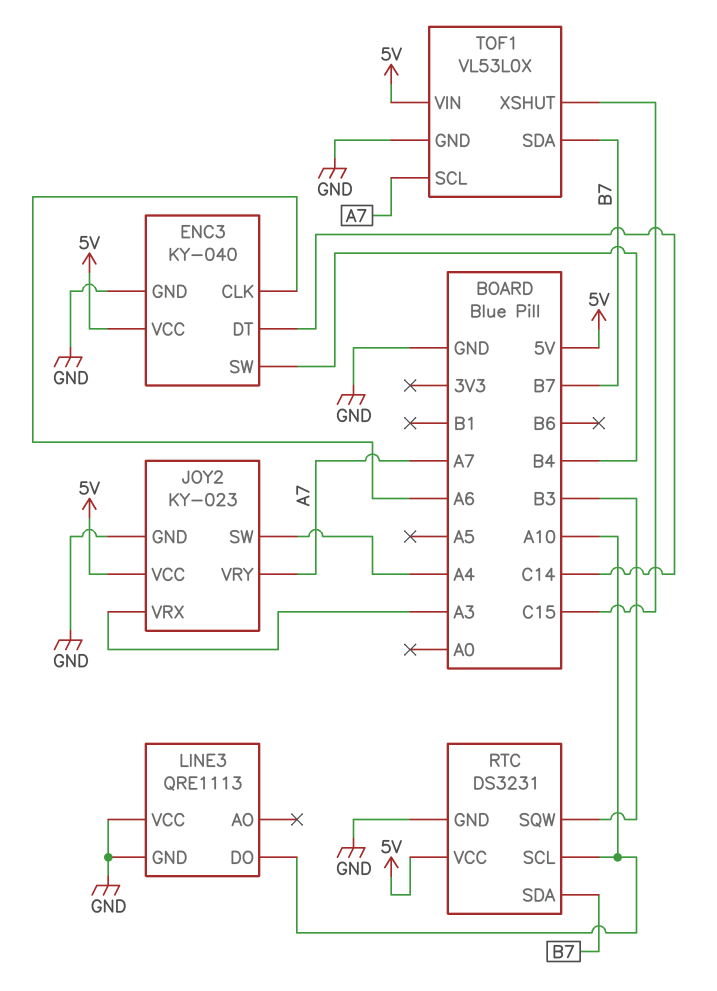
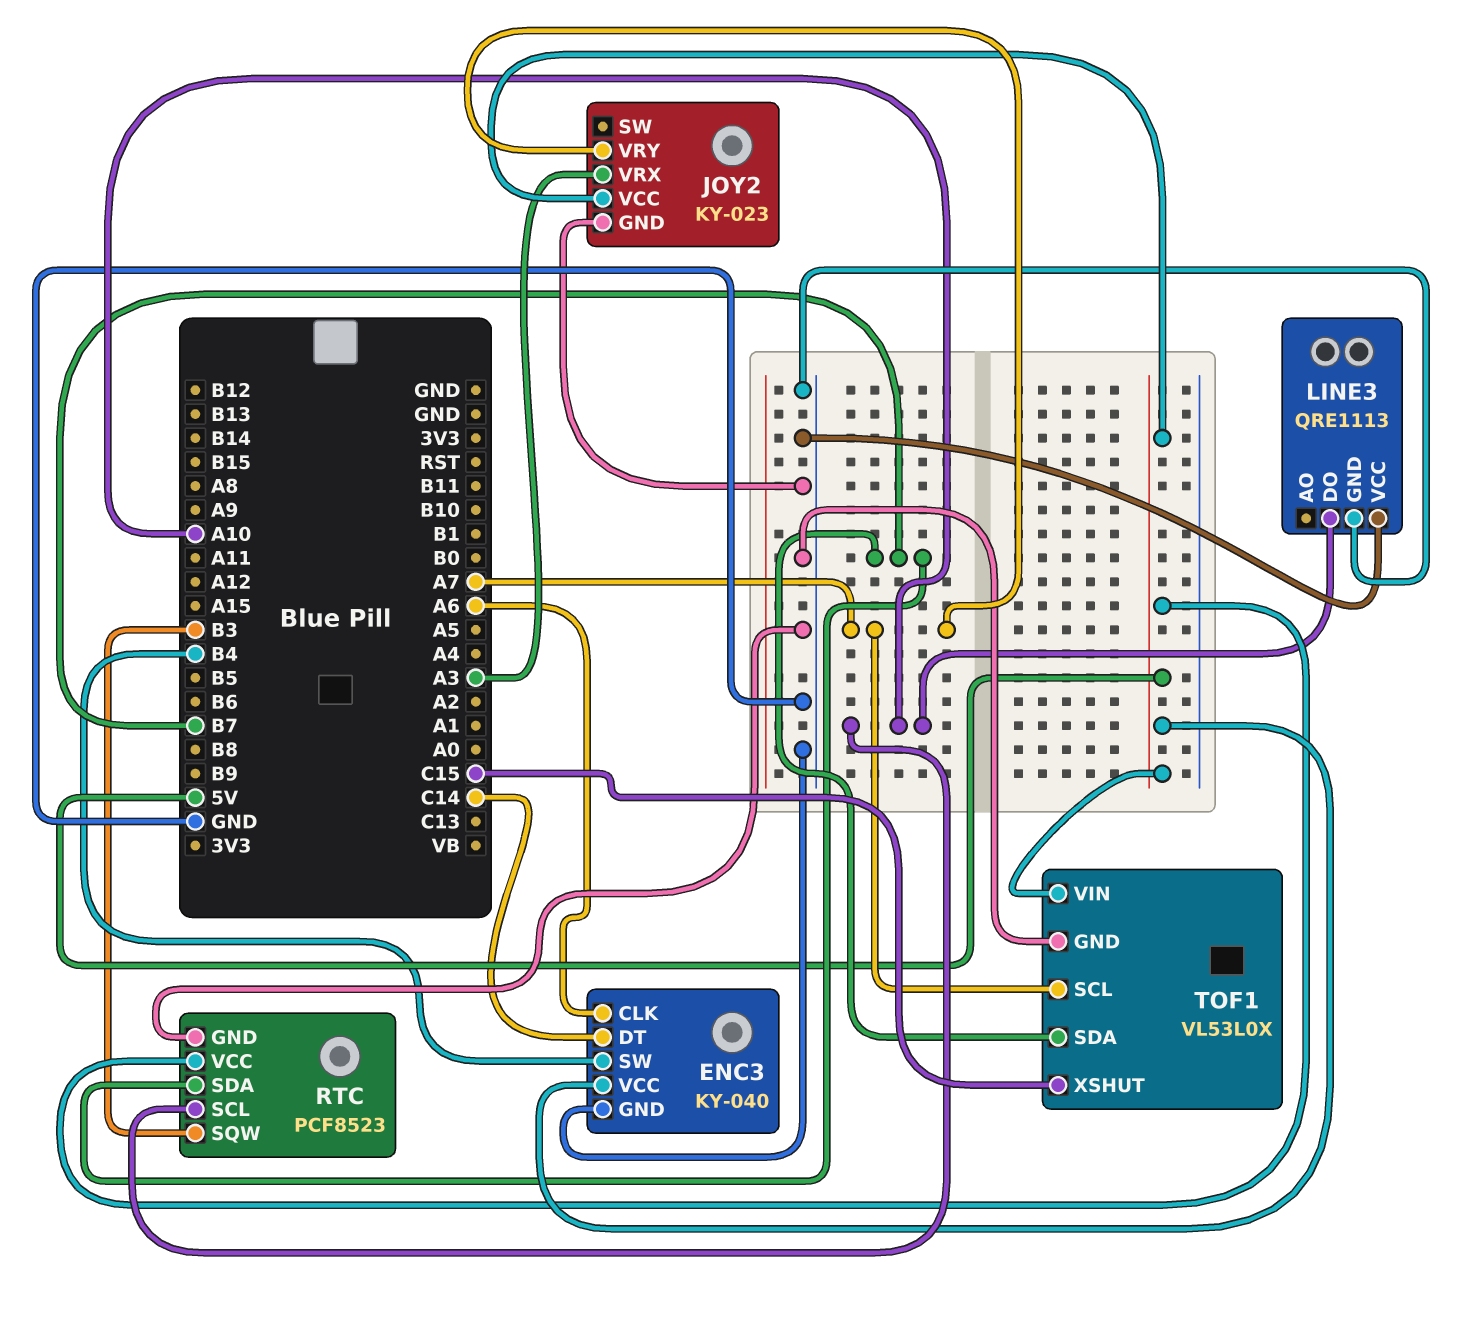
JOY2 pin SW: A4 -> none
RTC: DS3231 -> PCF8523

